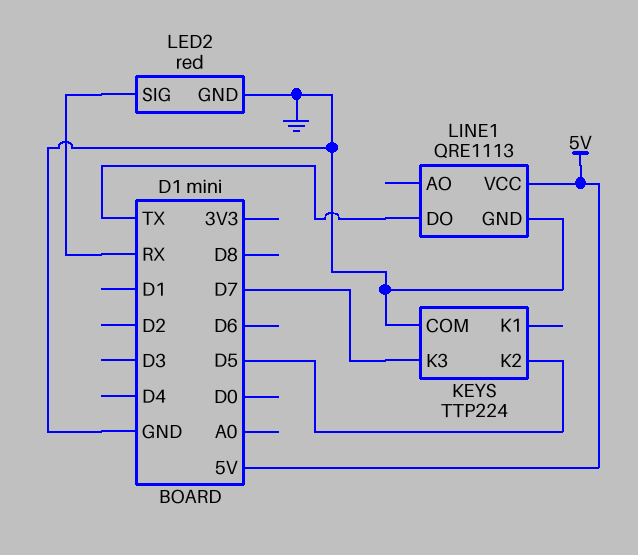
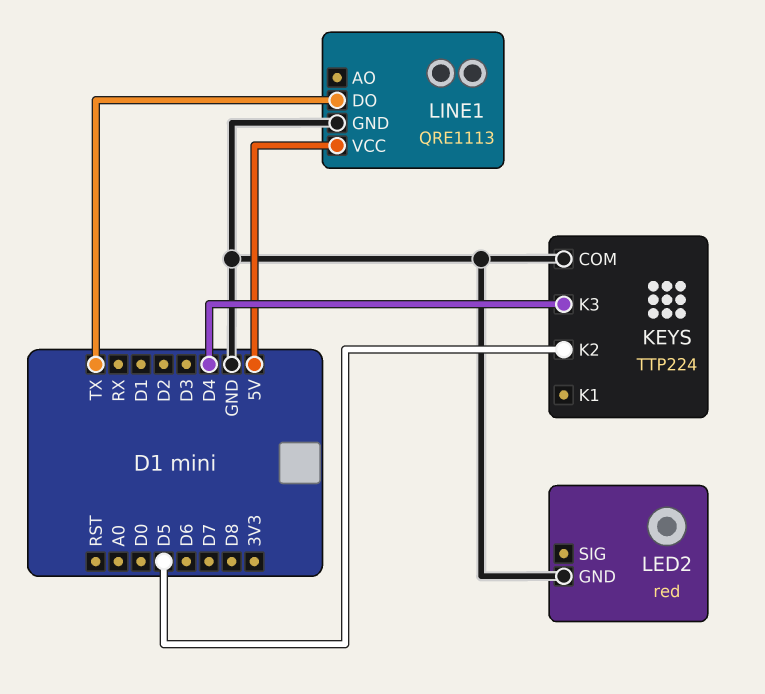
KEYS pin K3: D7 -> D4
LED2 pin SIG: RX -> none

